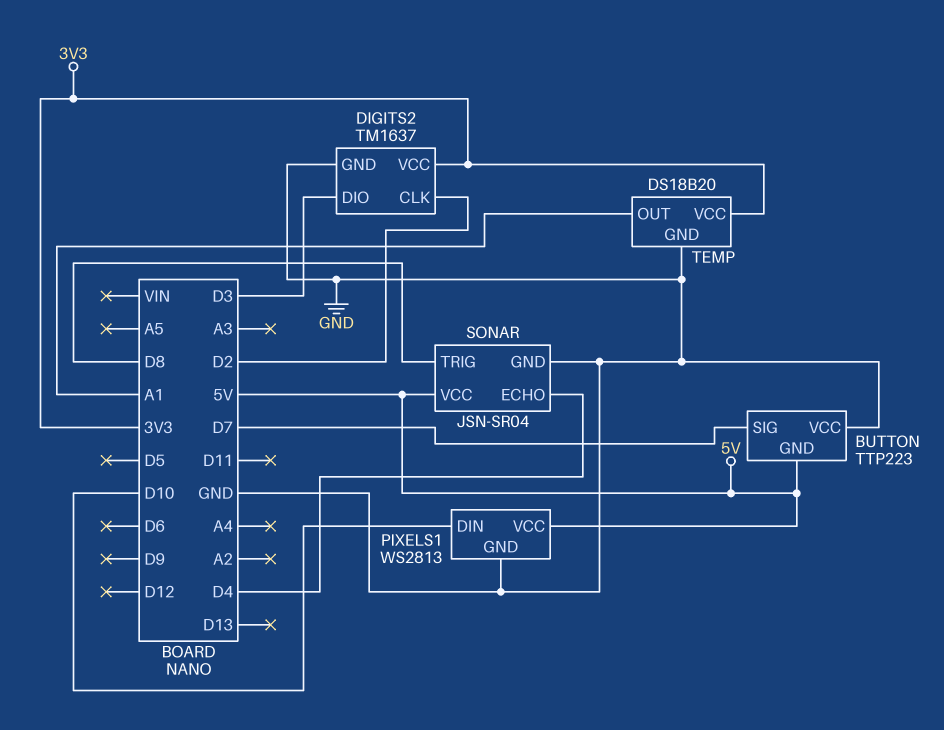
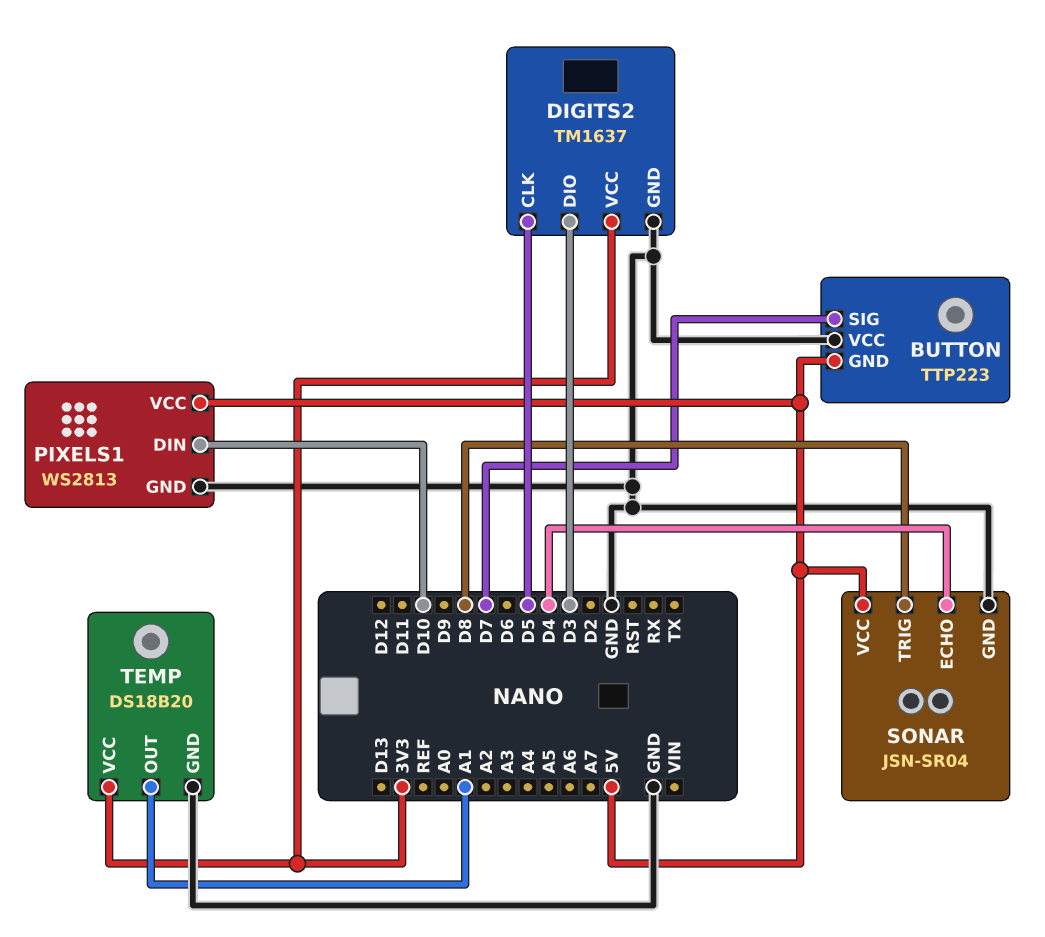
DIGITS2 pin CLK: D2 -> D5

